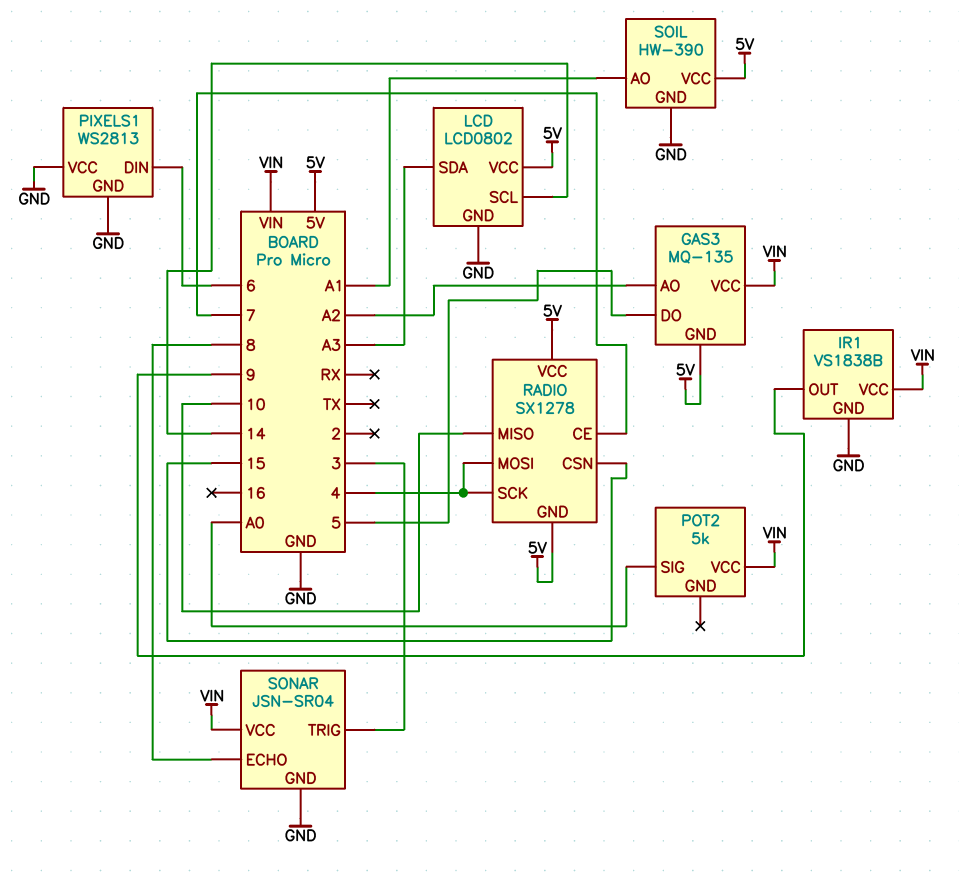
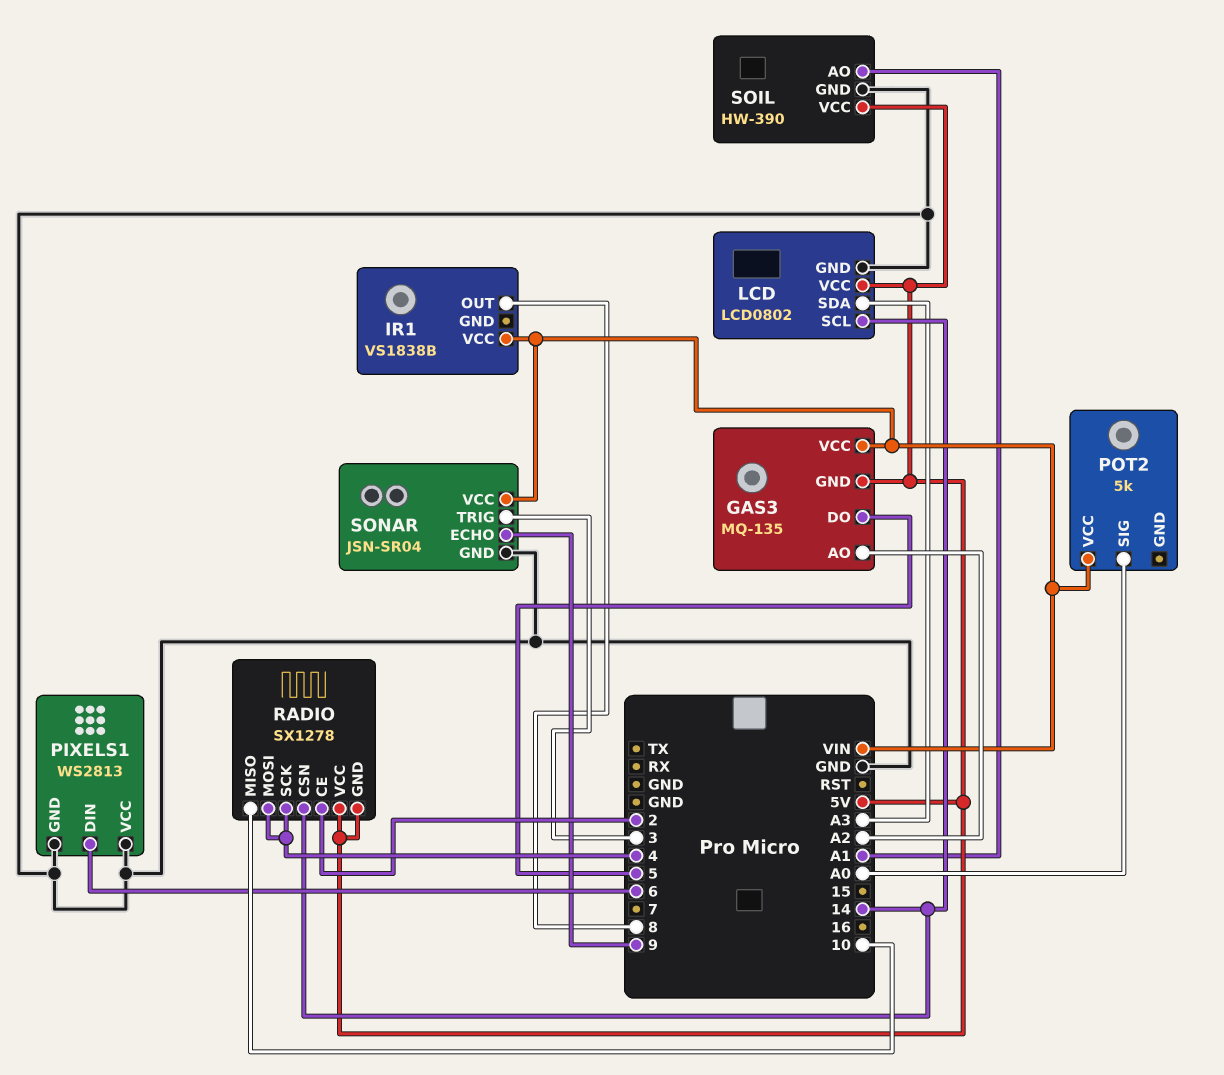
IR1 pin GND: GND -> none
IR1 pin OUT: 9 -> 8
RADIO pin CE: 7 -> 2
RADIO pin CSN: 15 -> 14
SONAR pin ECHO: 8 -> 9

